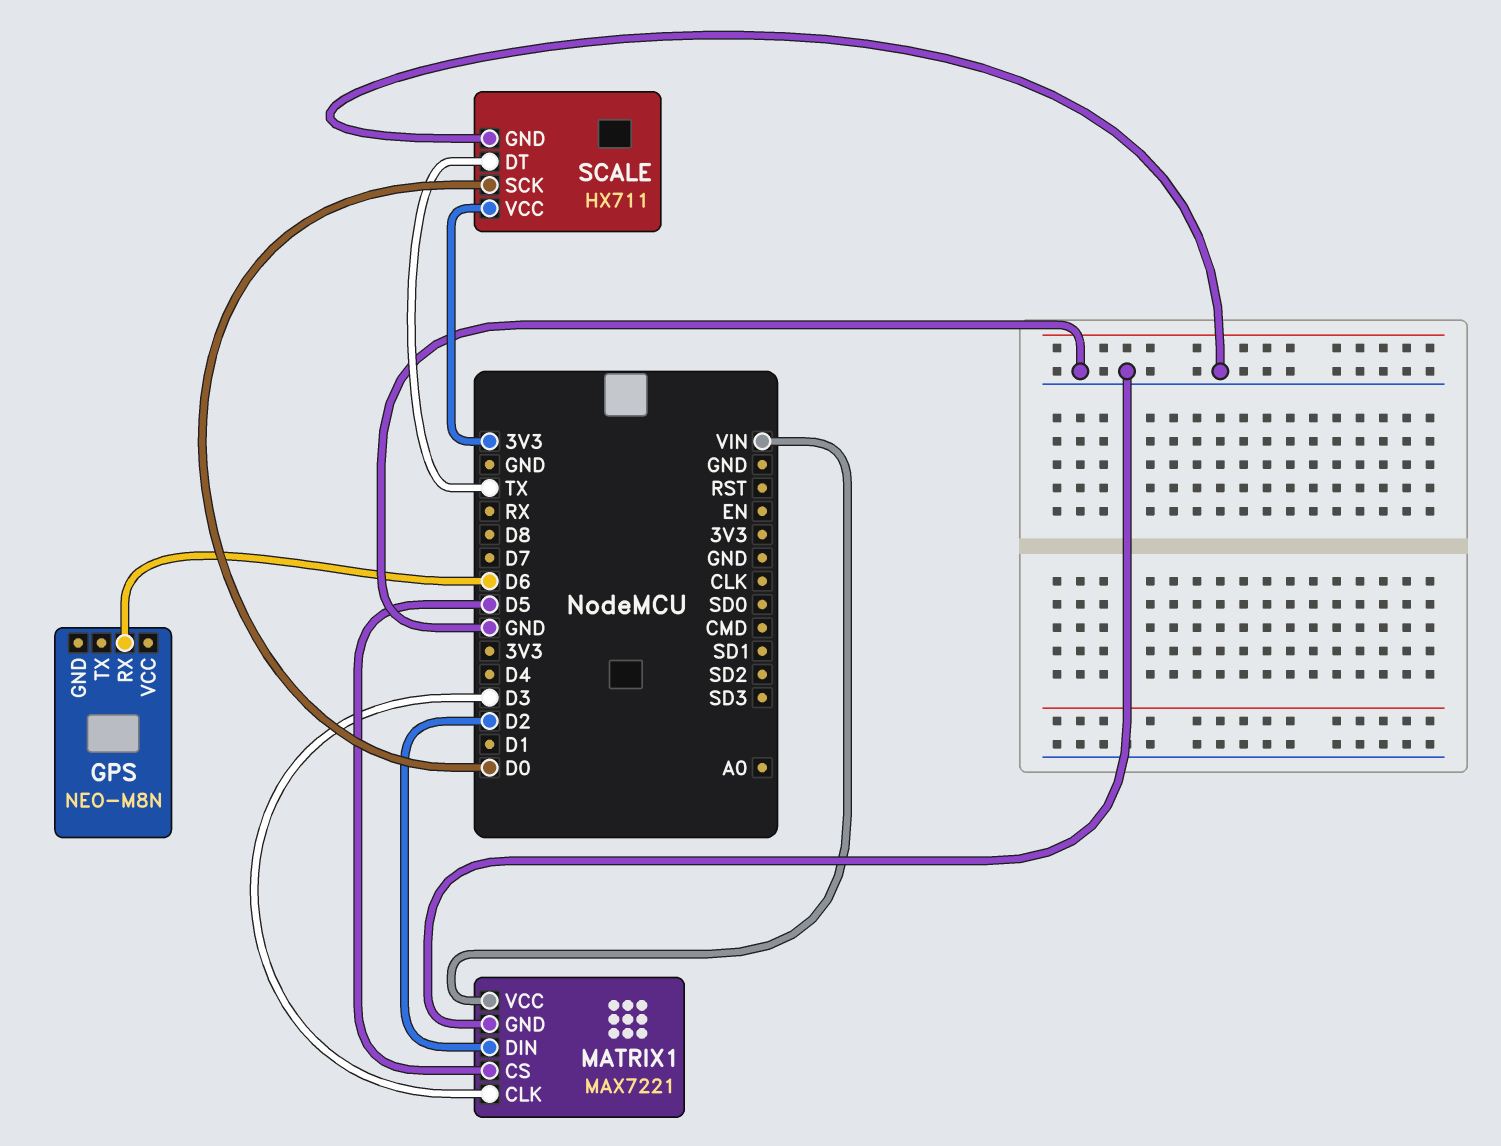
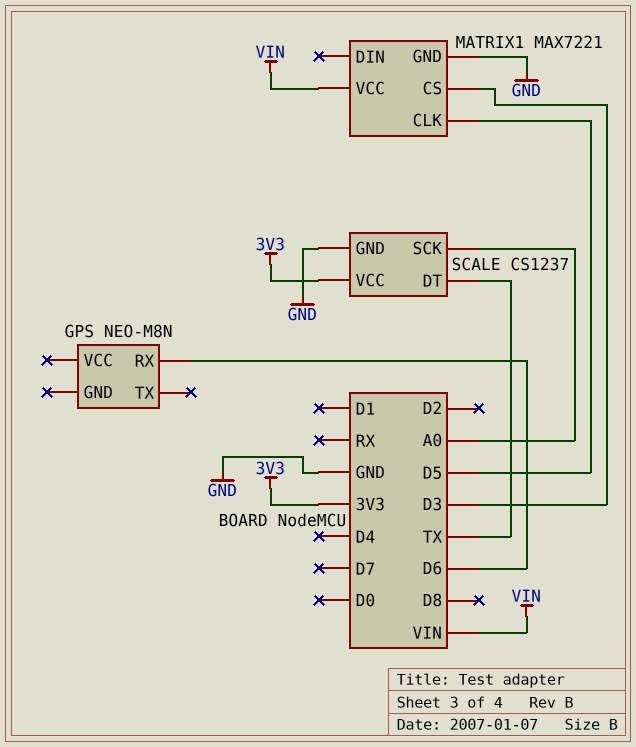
MATRIX1 pin CLK: D3 -> D5
MATRIX1 pin CS: D5 -> D3
MATRIX1 pin DIN: D2 -> none
SCALE: HX711 -> CS1237
SCALE pin SCK: D0 -> A0

